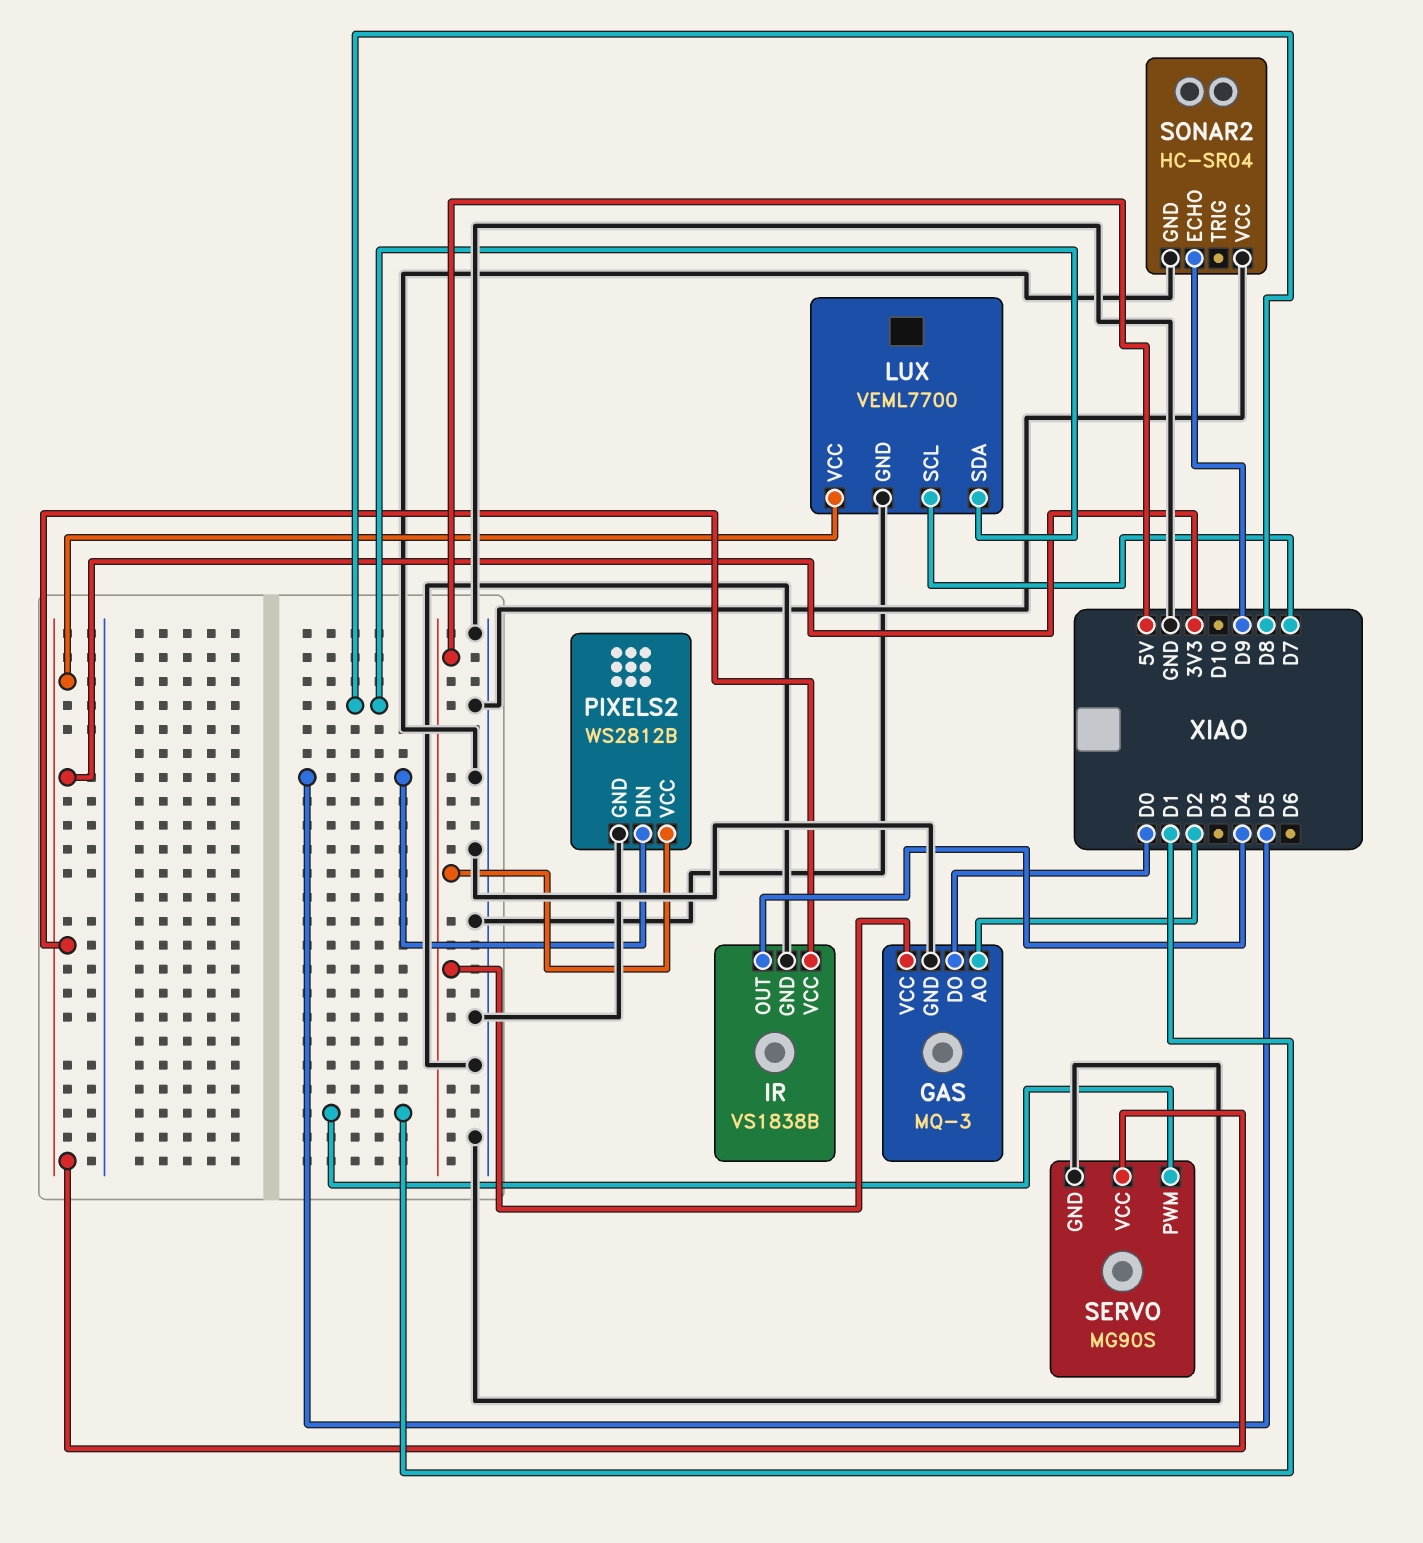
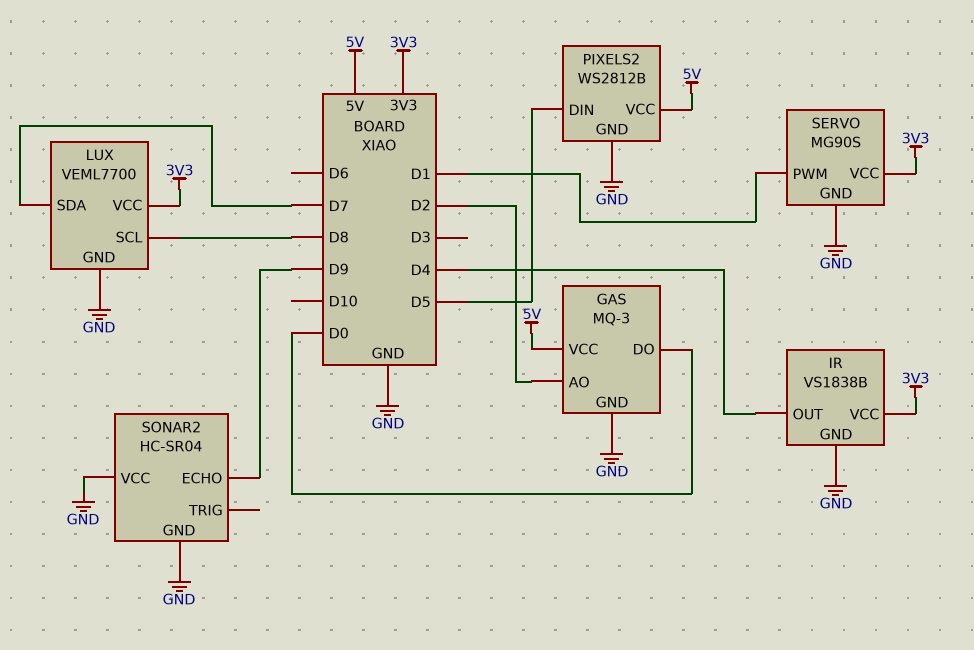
LUX pin SCL: D7 -> D8
LUX pin SDA: D8 -> D7

